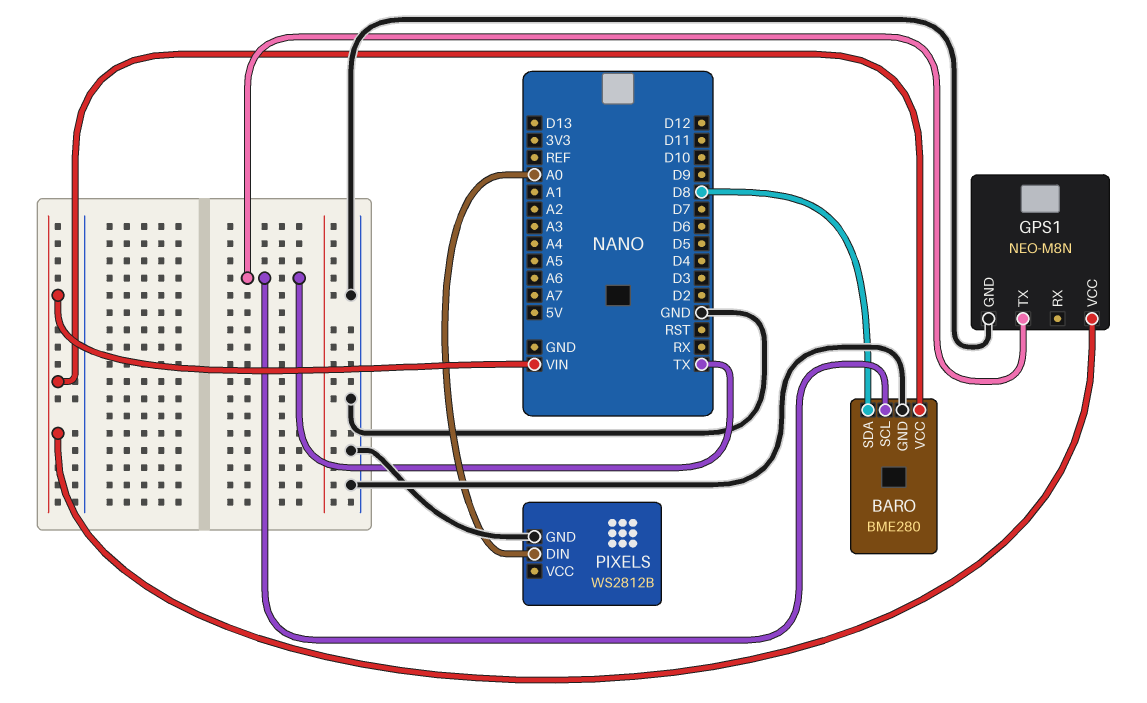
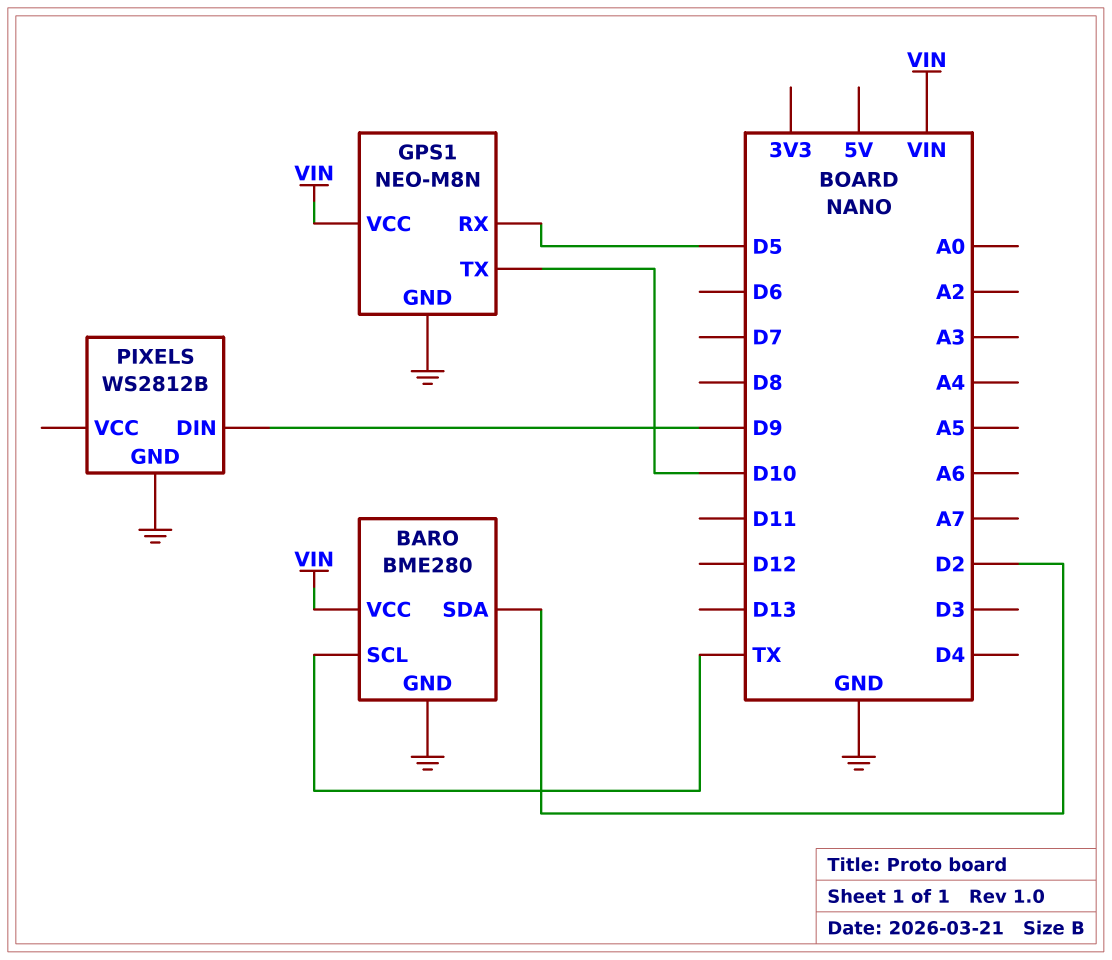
BARO pin SDA: D8 -> D2
GPS1 pin RX: none -> D5
GPS1 pin TX: TX -> D10
PIXELS pin DIN: A0 -> D9

